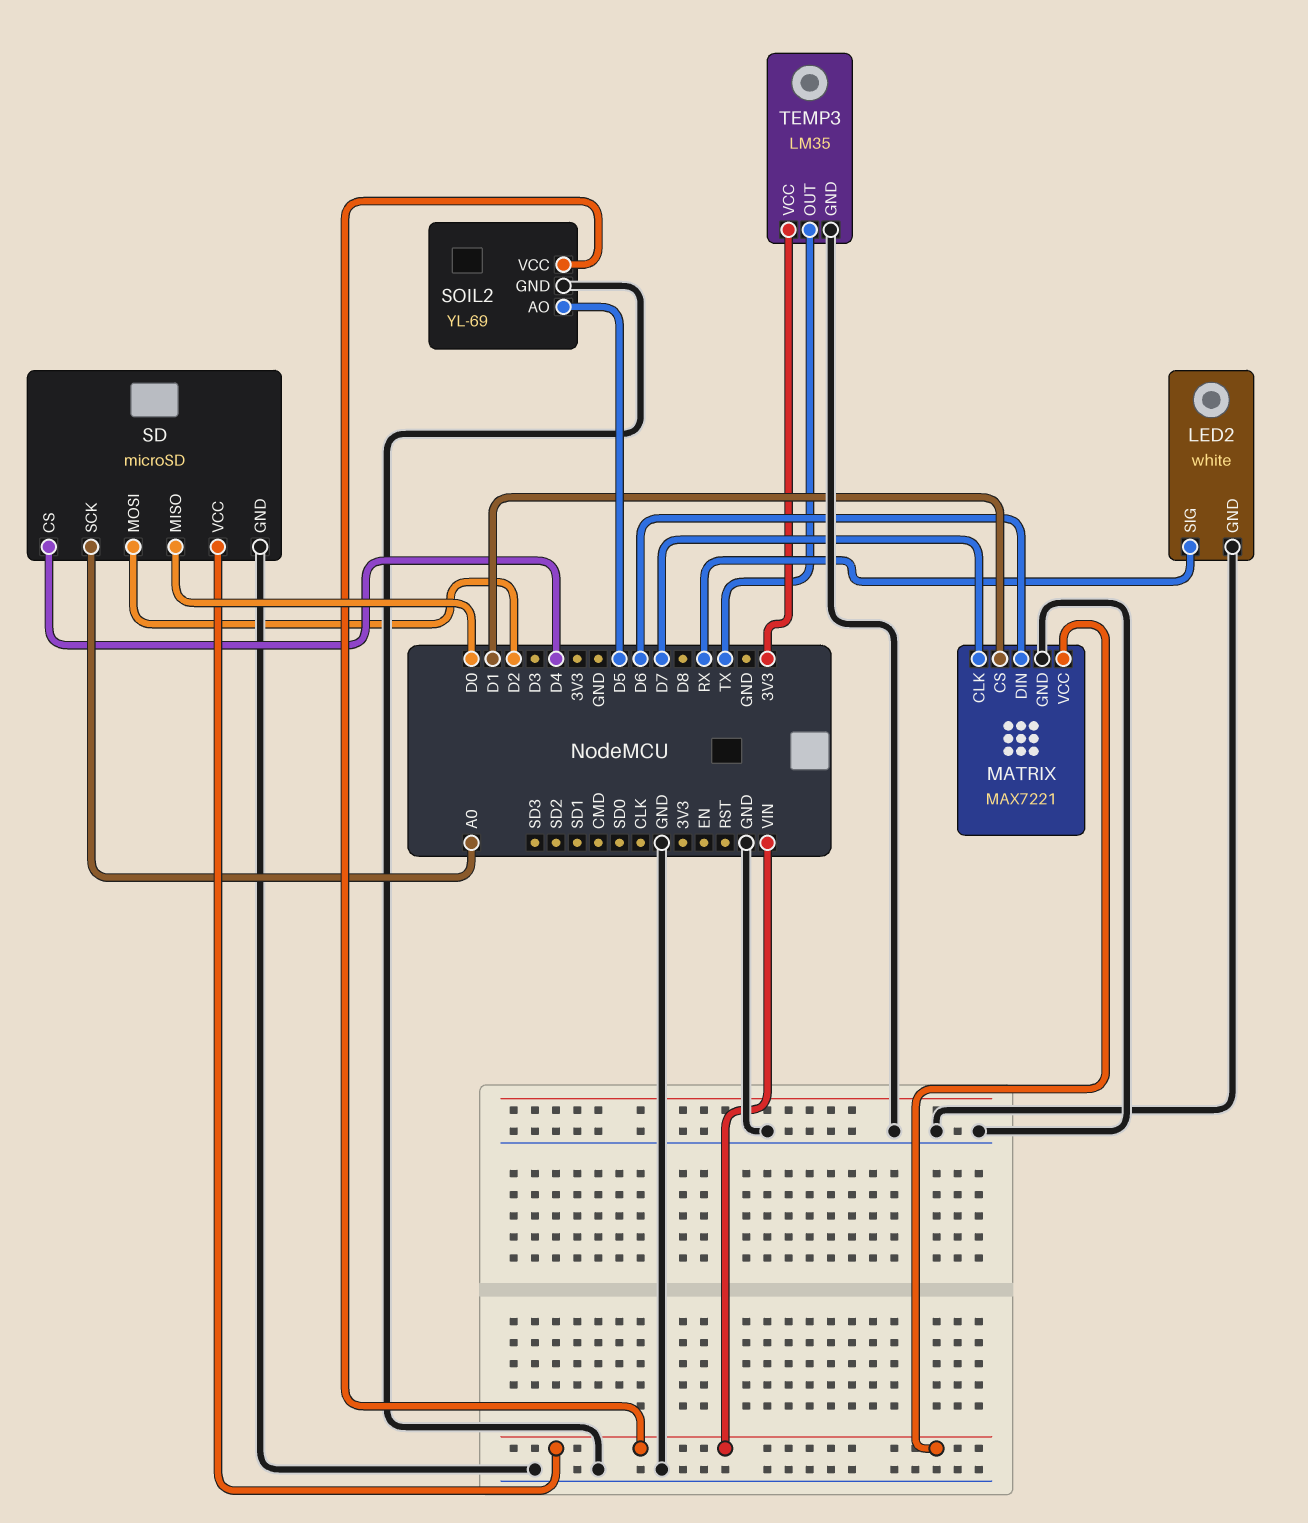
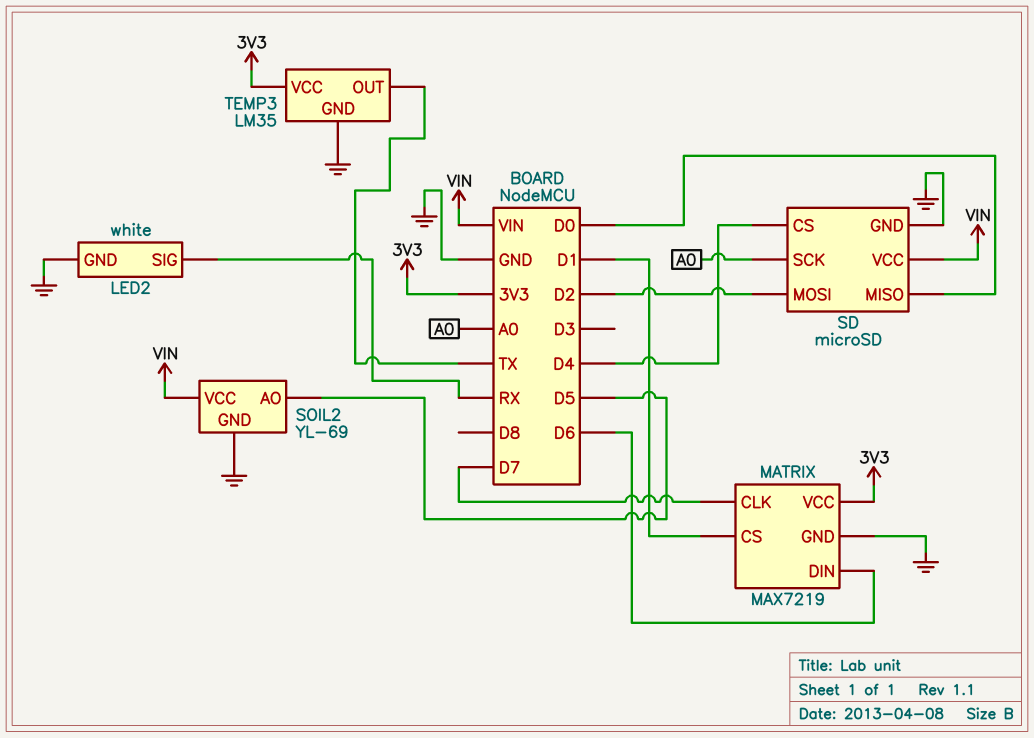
MATRIX: MAX7221 -> MAX7219
MATRIX pin VCC: VIN -> 3V3

